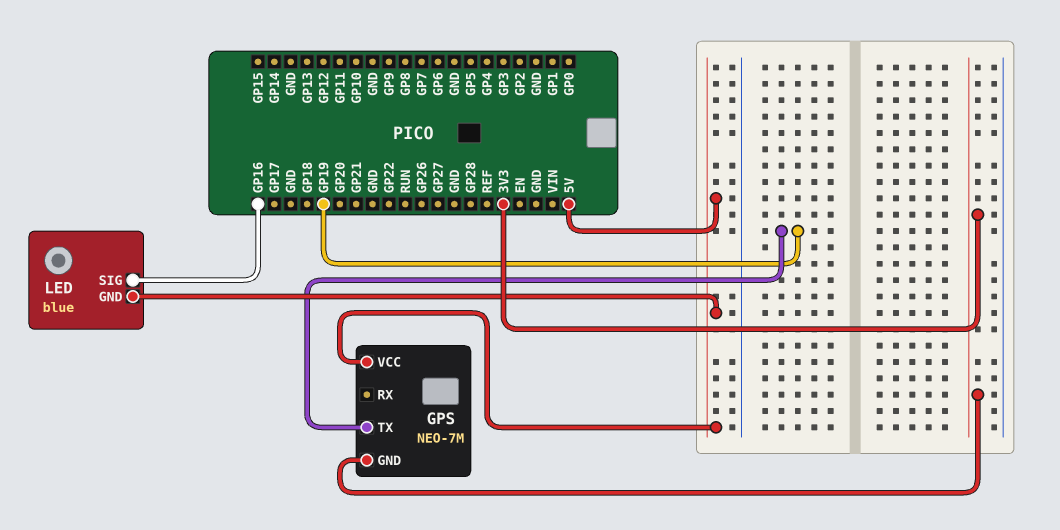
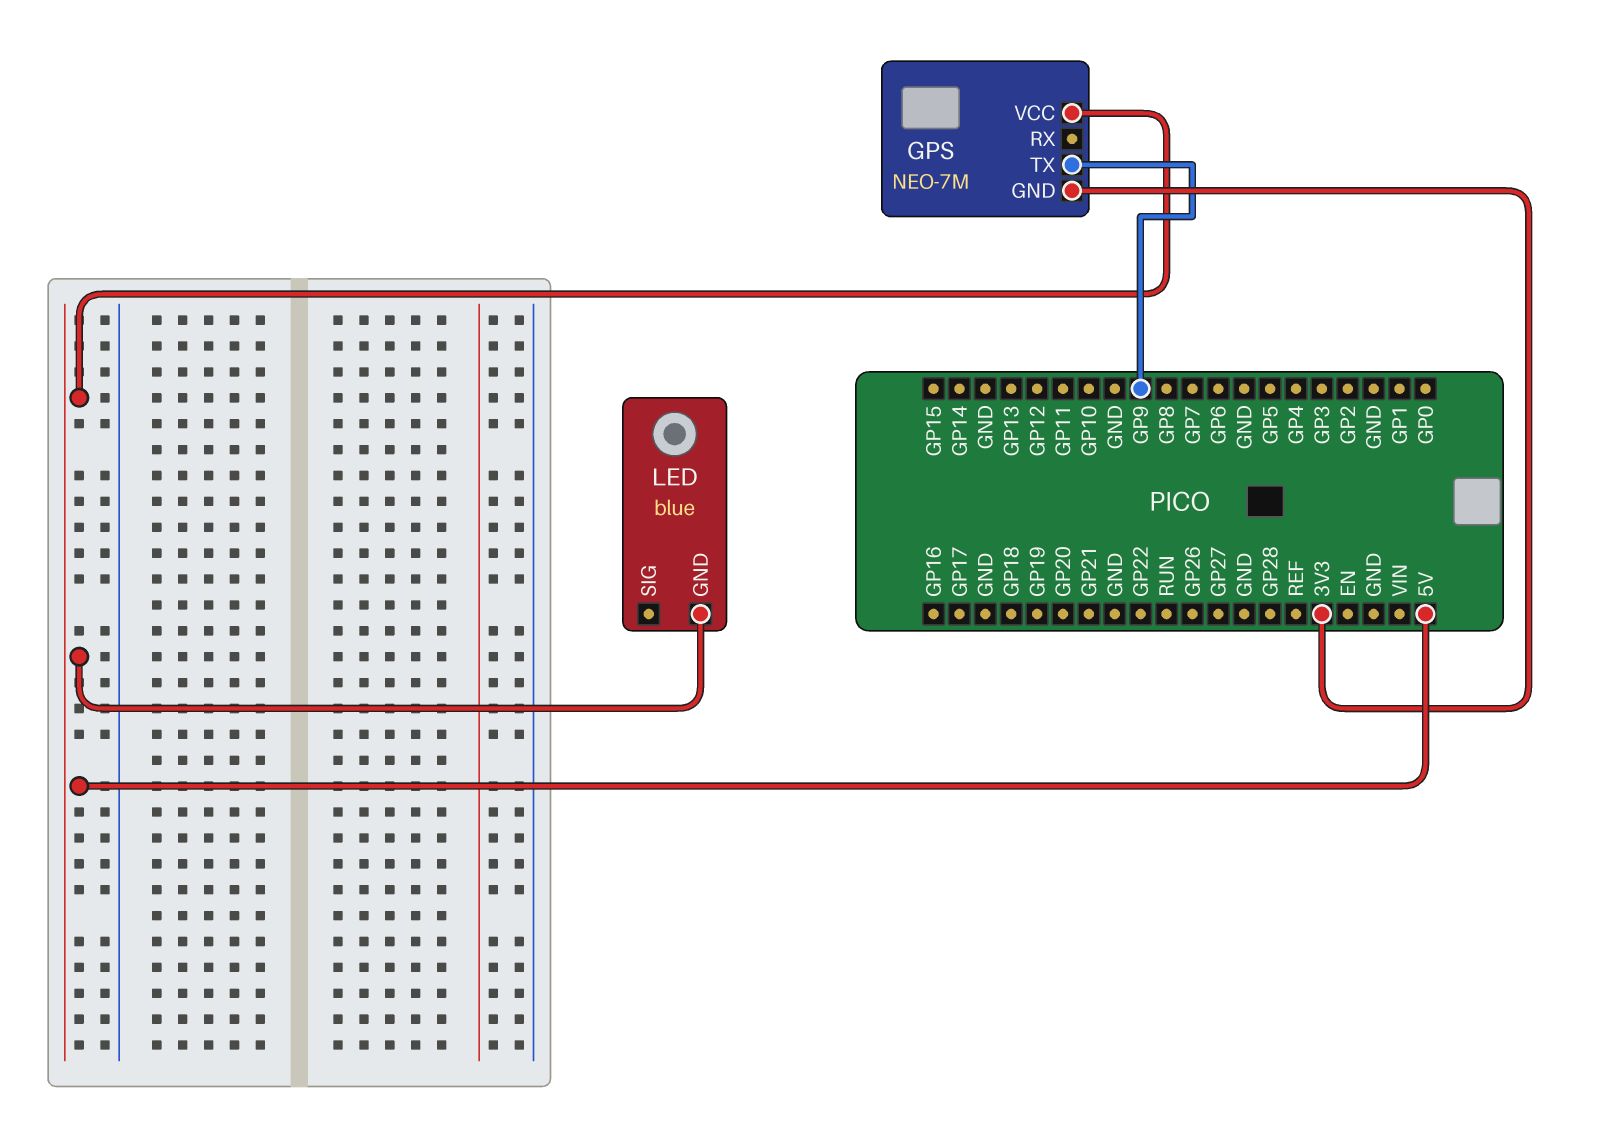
GPS pin TX: GP19 -> GP9
LED pin SIG: GP16 -> none

